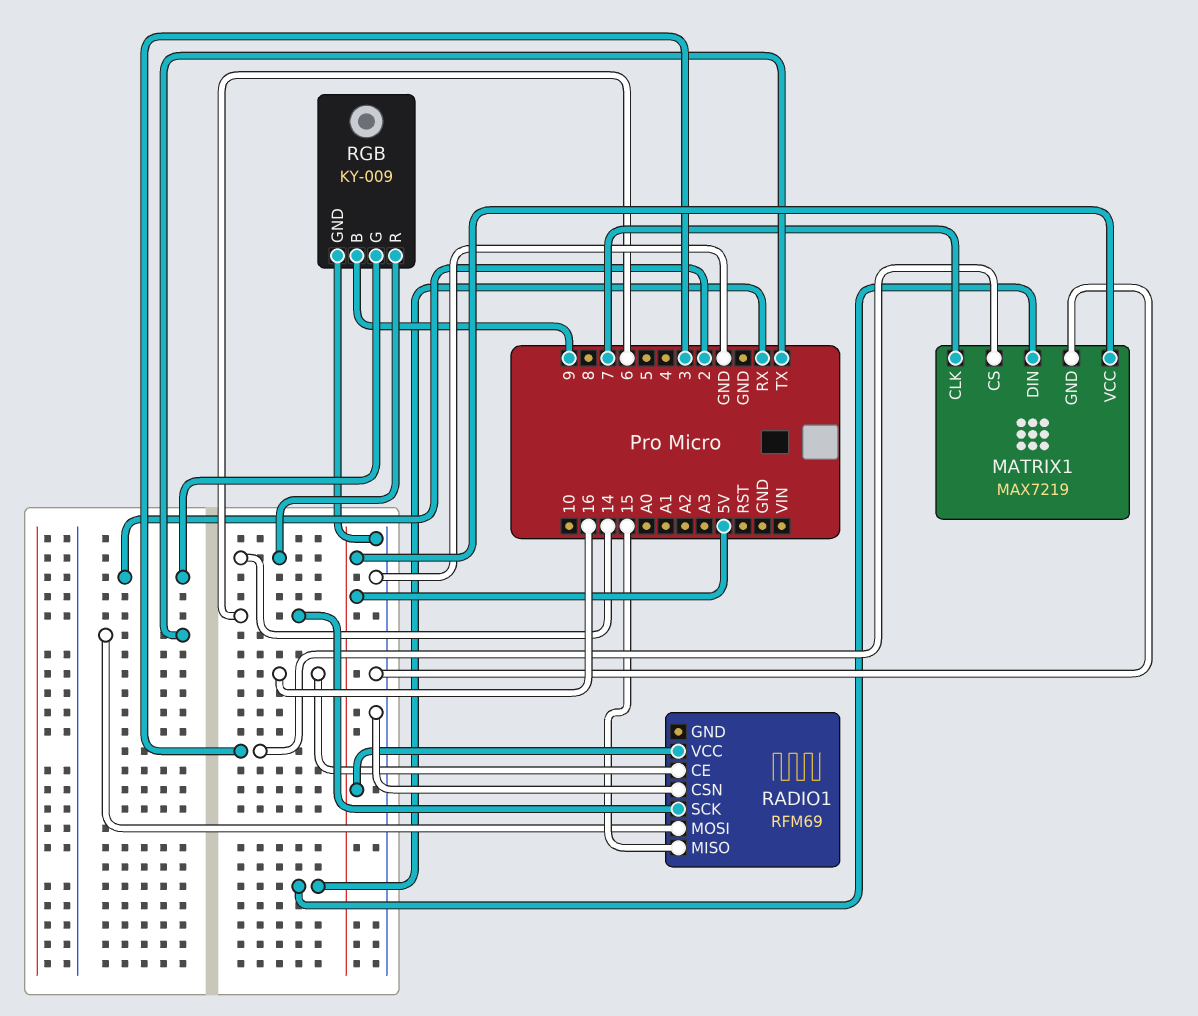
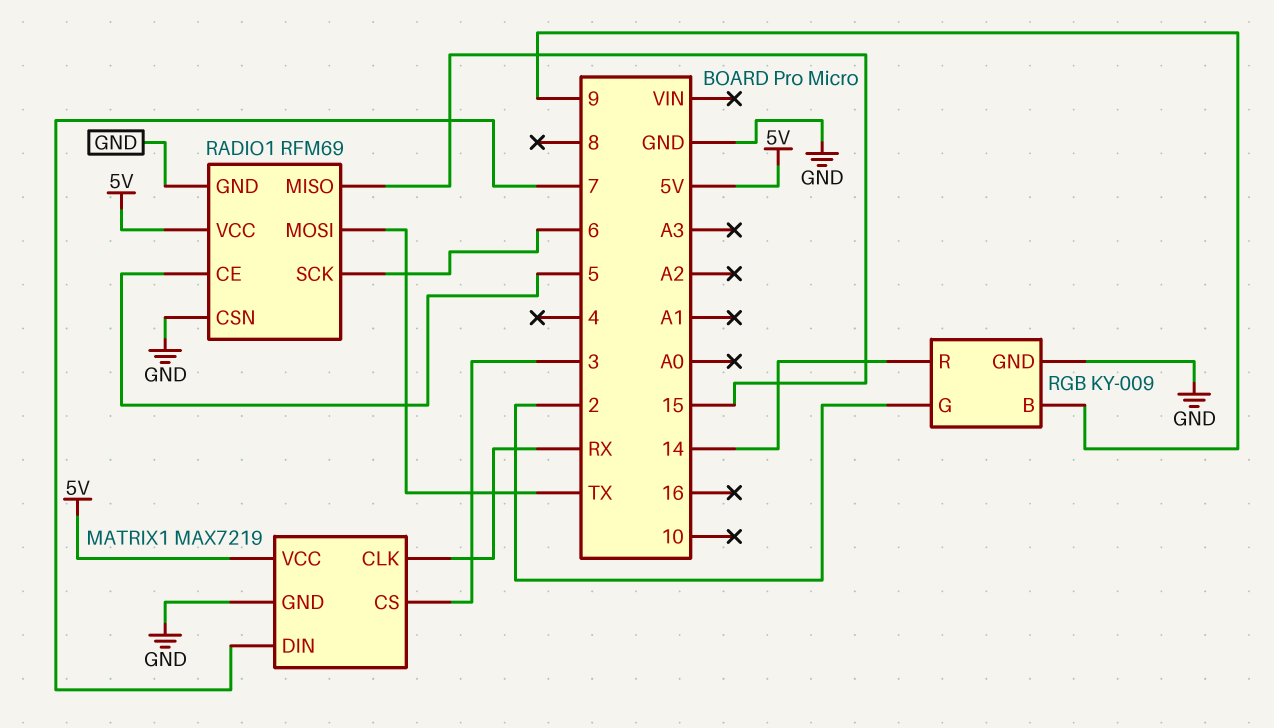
MATRIX1 pin CLK: 7 -> RX
MATRIX1 pin DIN: RX -> 7
RADIO1 pin CE: 16 -> 5
RADIO1 pin GND: none -> GND

